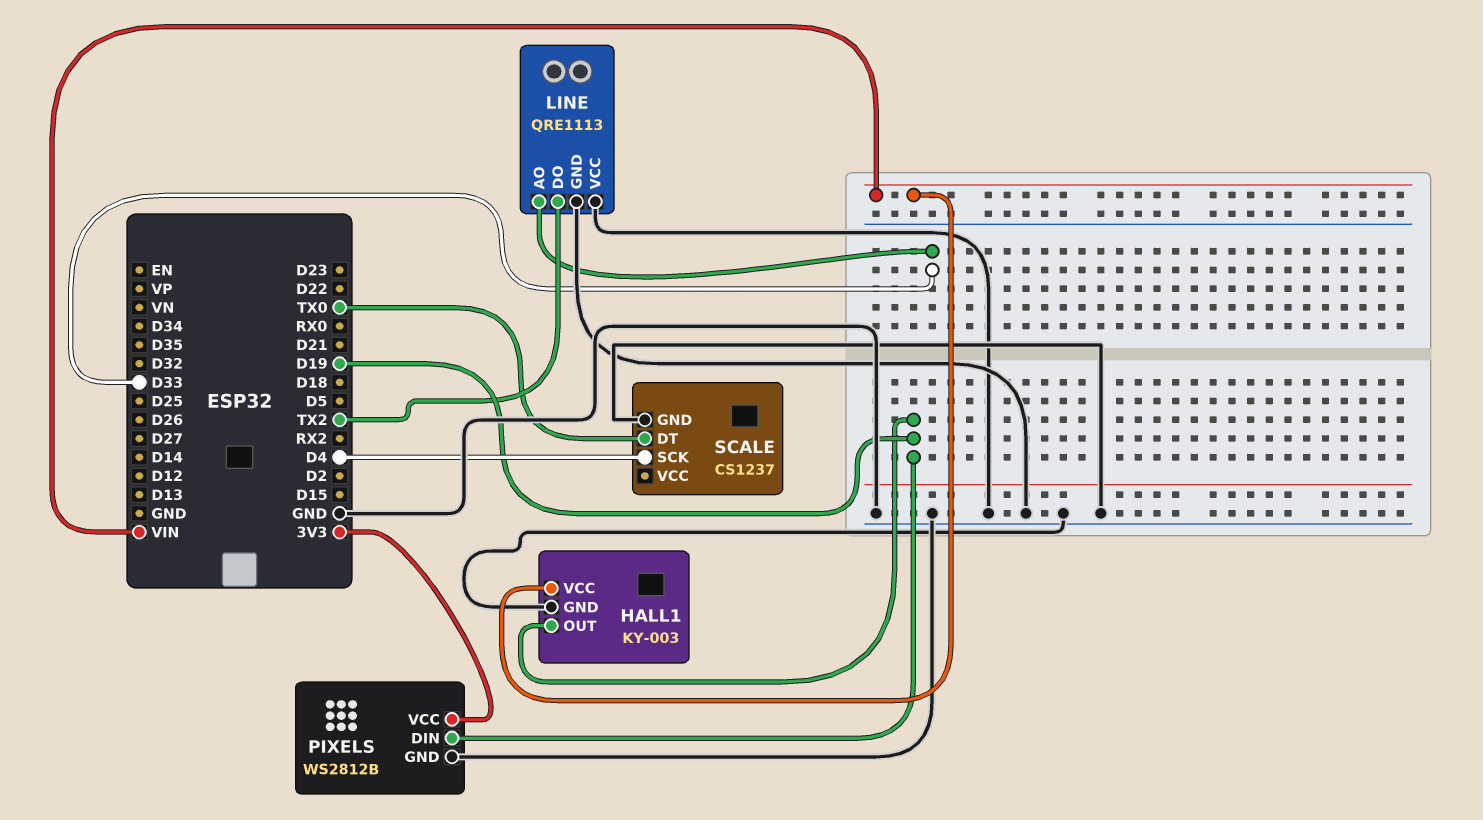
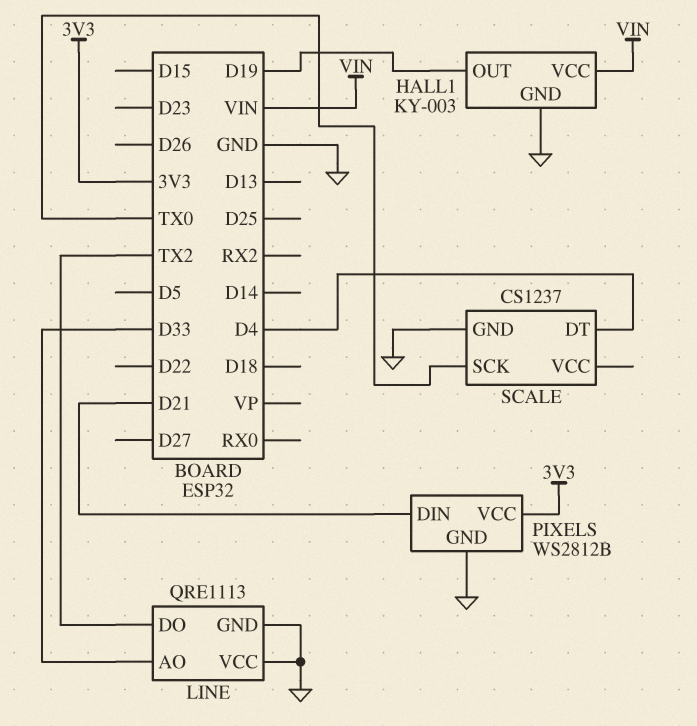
PIXELS pin DIN: D19 -> D21
SCALE pin DT: TX0 -> D4
SCALE pin SCK: D4 -> TX0

